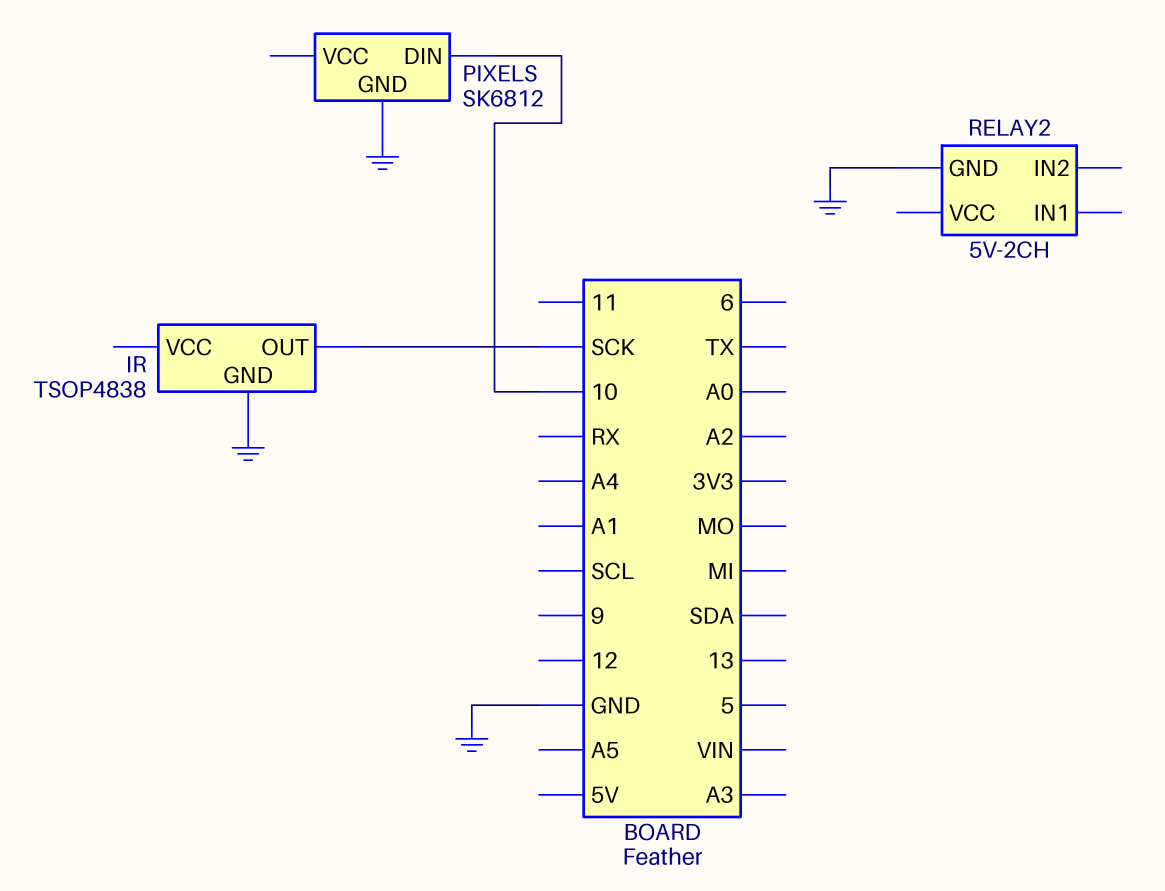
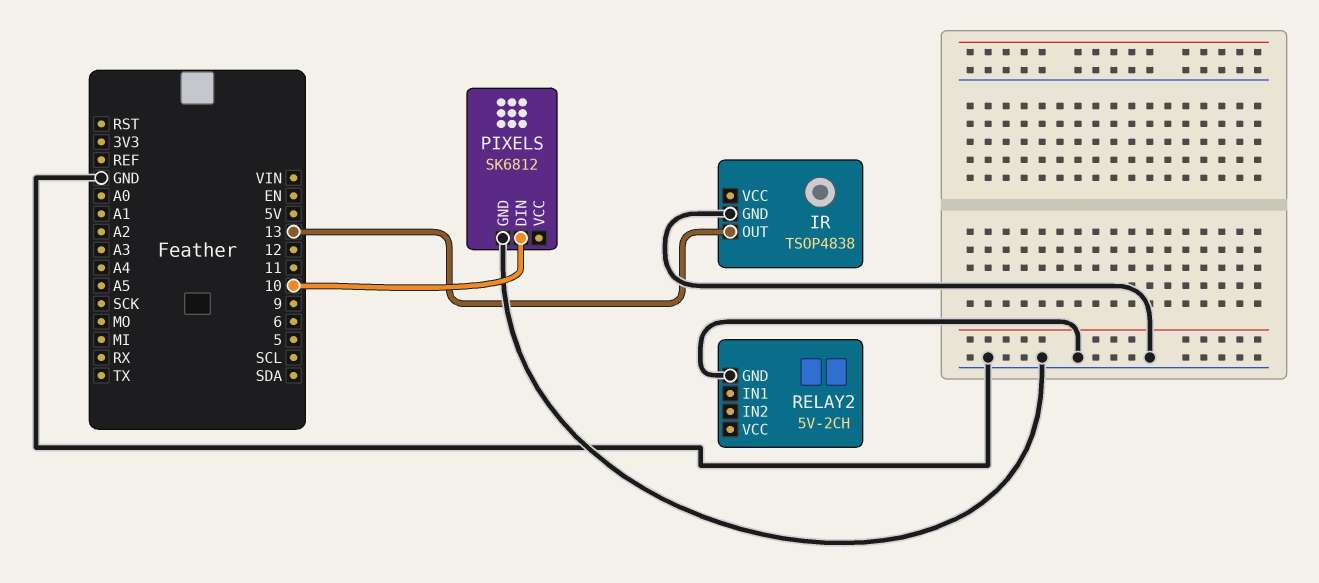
IR pin OUT: SCK -> 13

